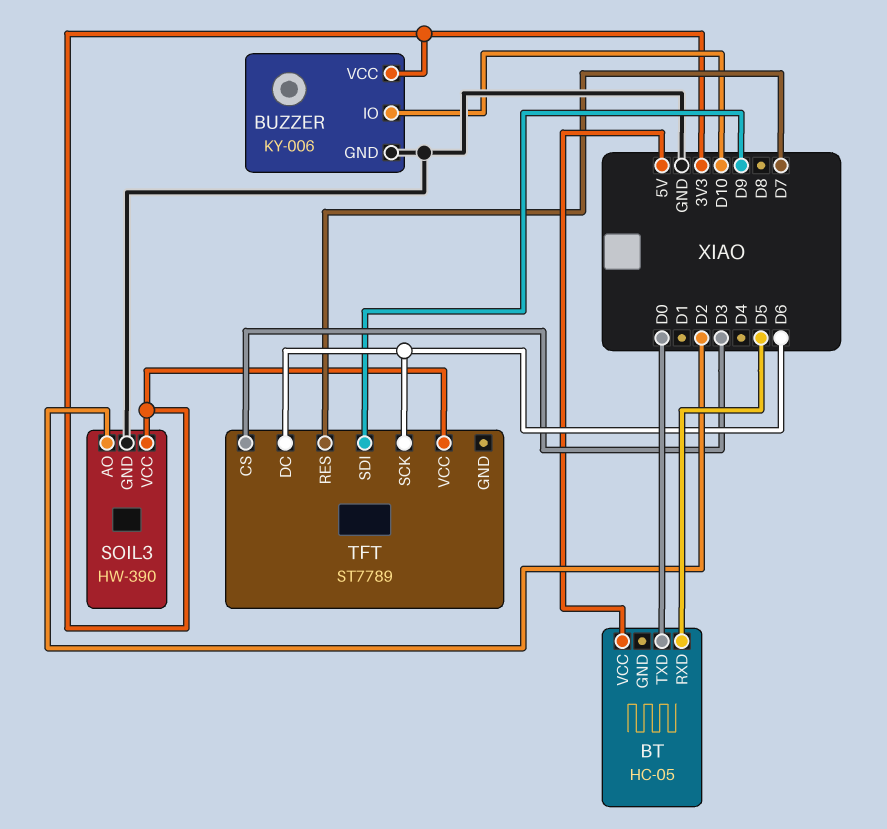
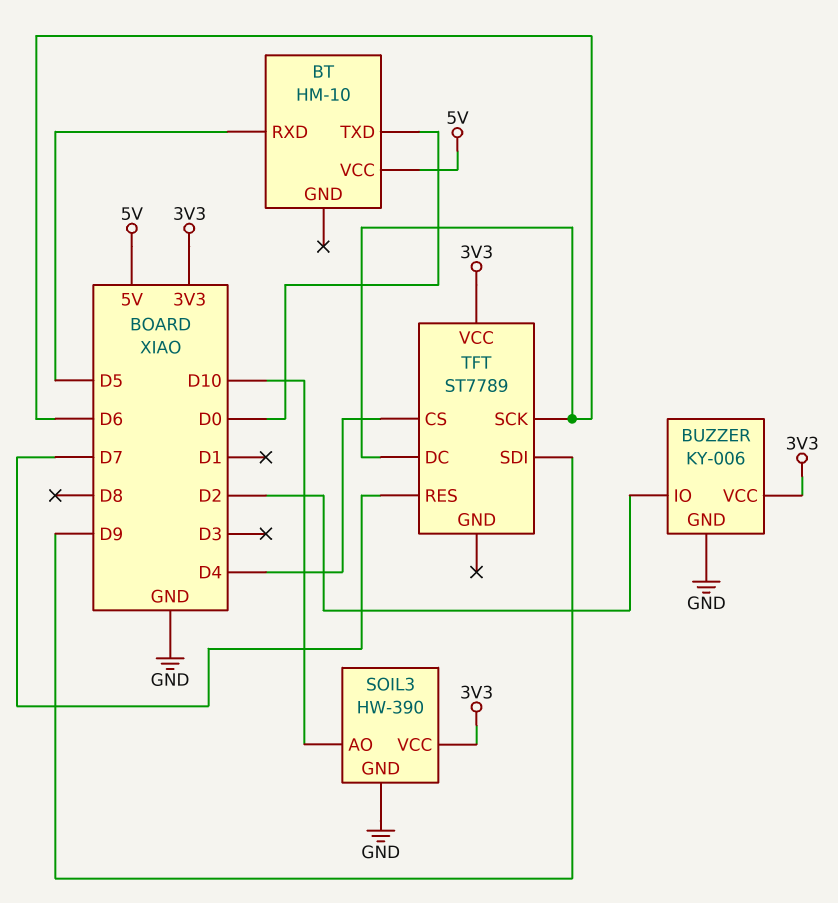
BT: HC-05 -> HM-10
BUZZER pin IO: D10 -> D2
SOIL3 pin AO: D2 -> D10
TFT pin CS: D3 -> D4

